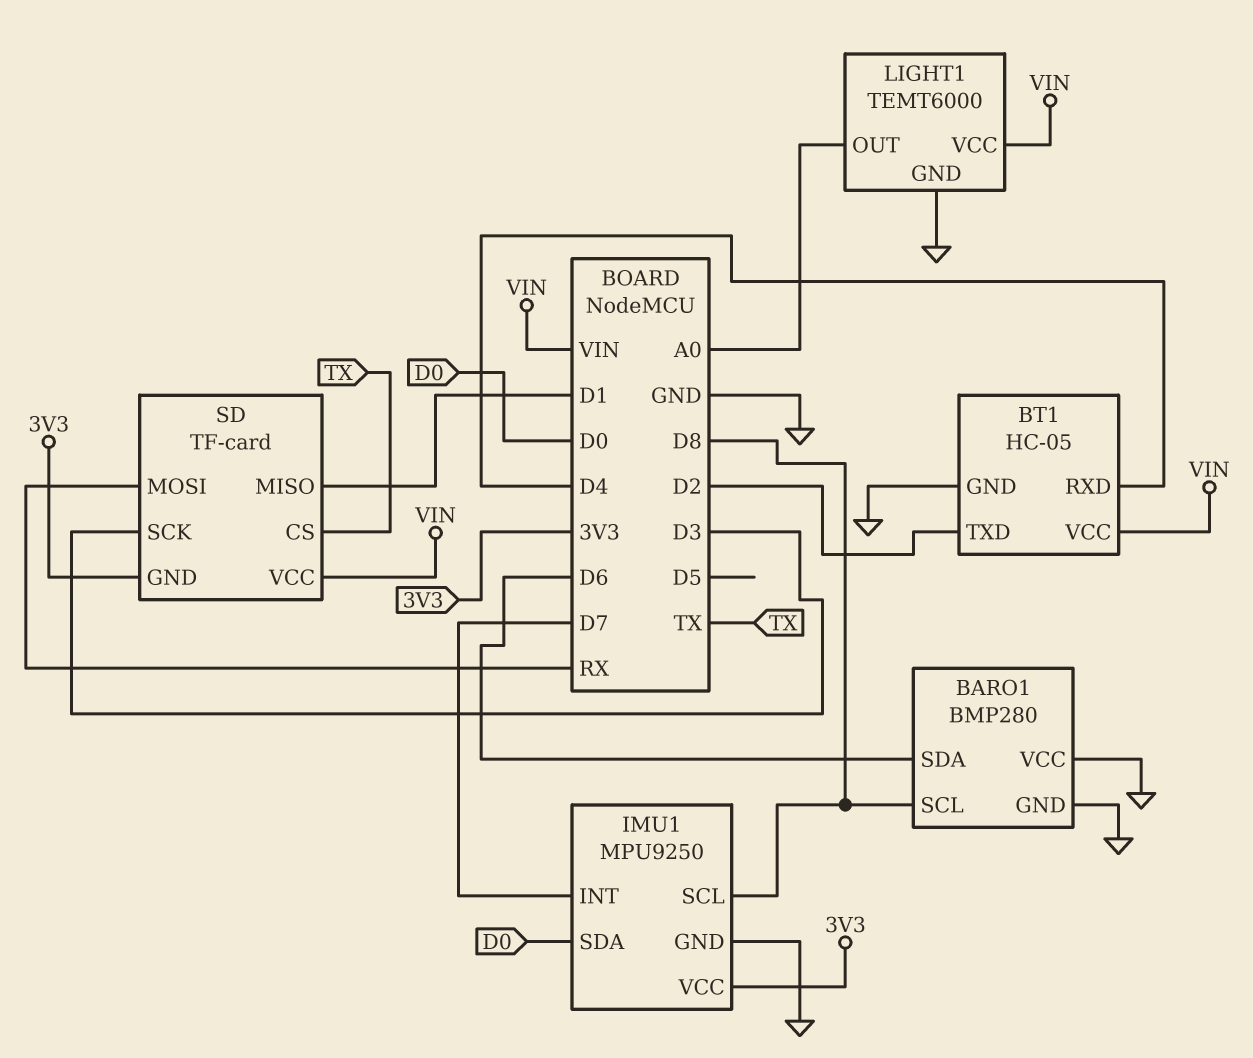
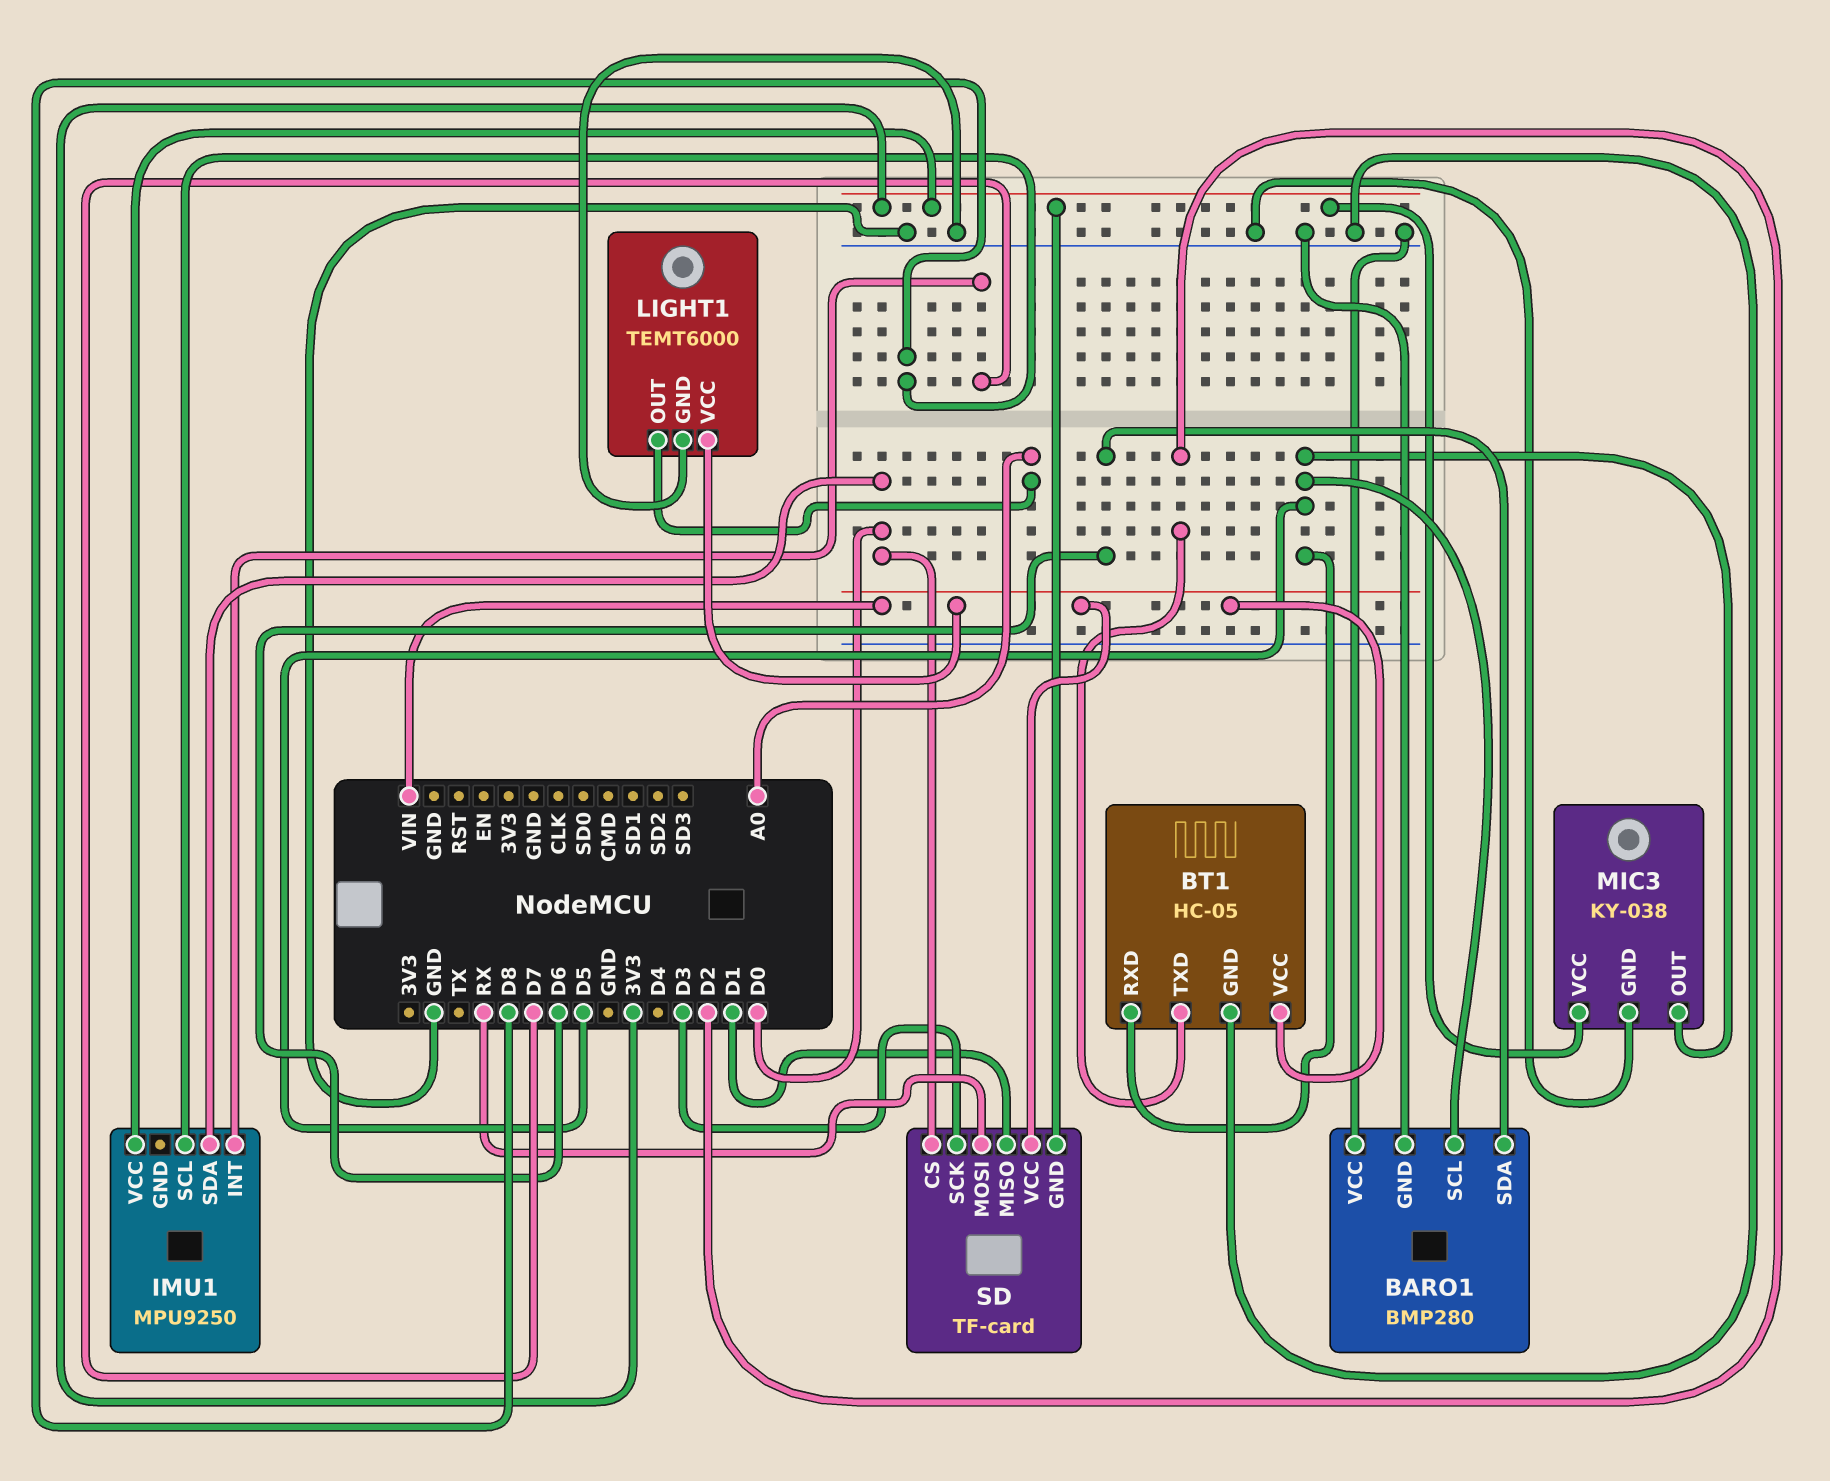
BARO1 pin SCL: D8 -> D5
BT1 pin RXD: D4 -> D5
IMU1 pin GND: GND -> none
MIC3: none -> KY-038
MIC3 pin GND: none -> GND
MIC3 pin OUT: none -> D5
MIC3 pin VCC: none -> 3V3
SD pin CS: TX -> D0

